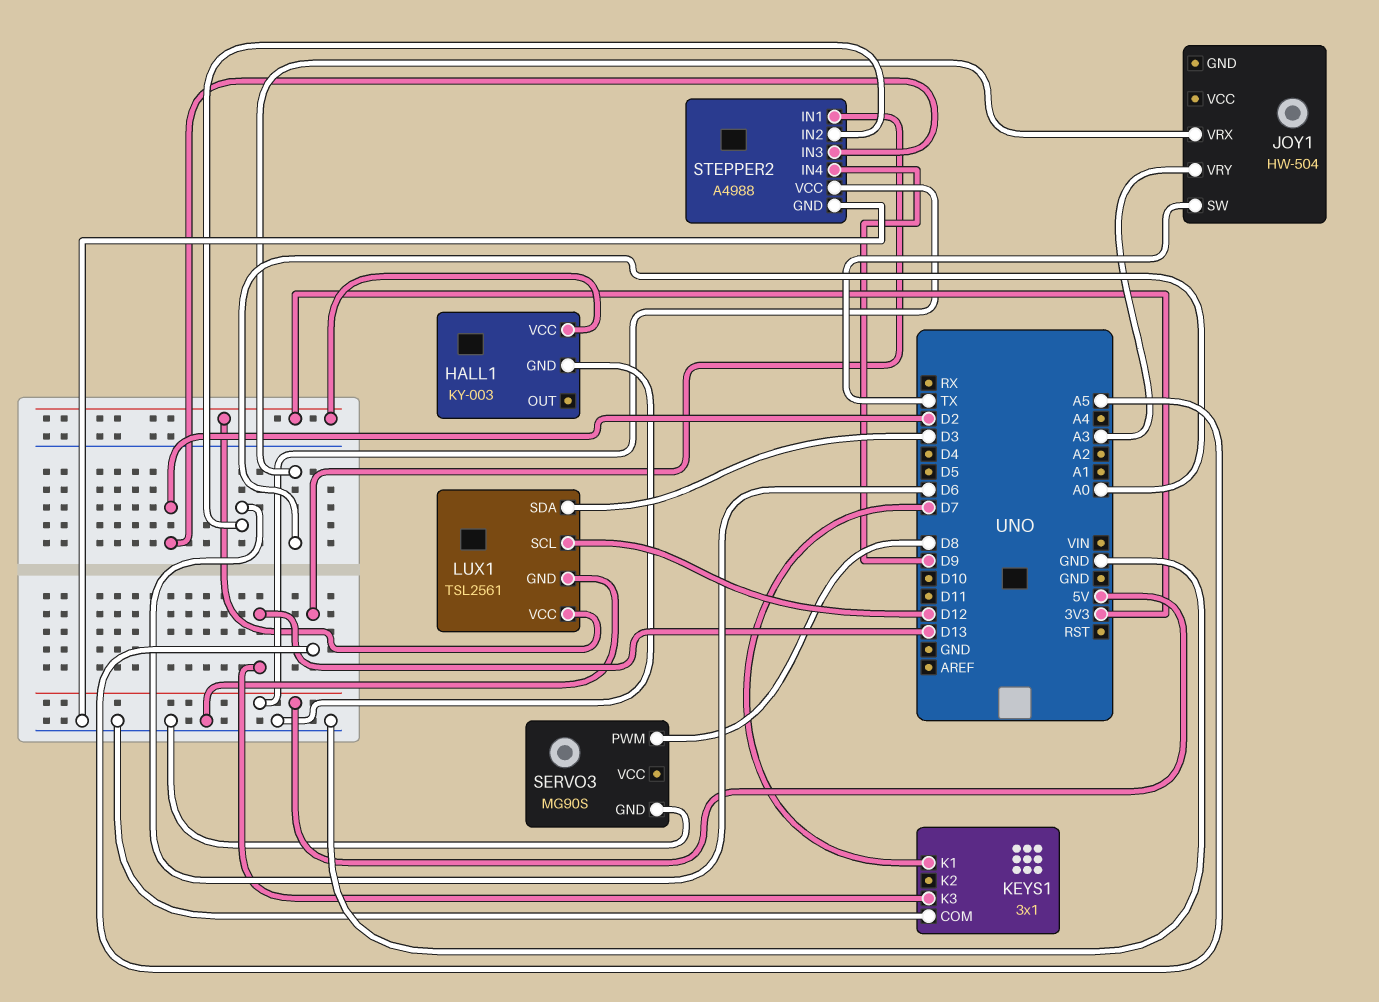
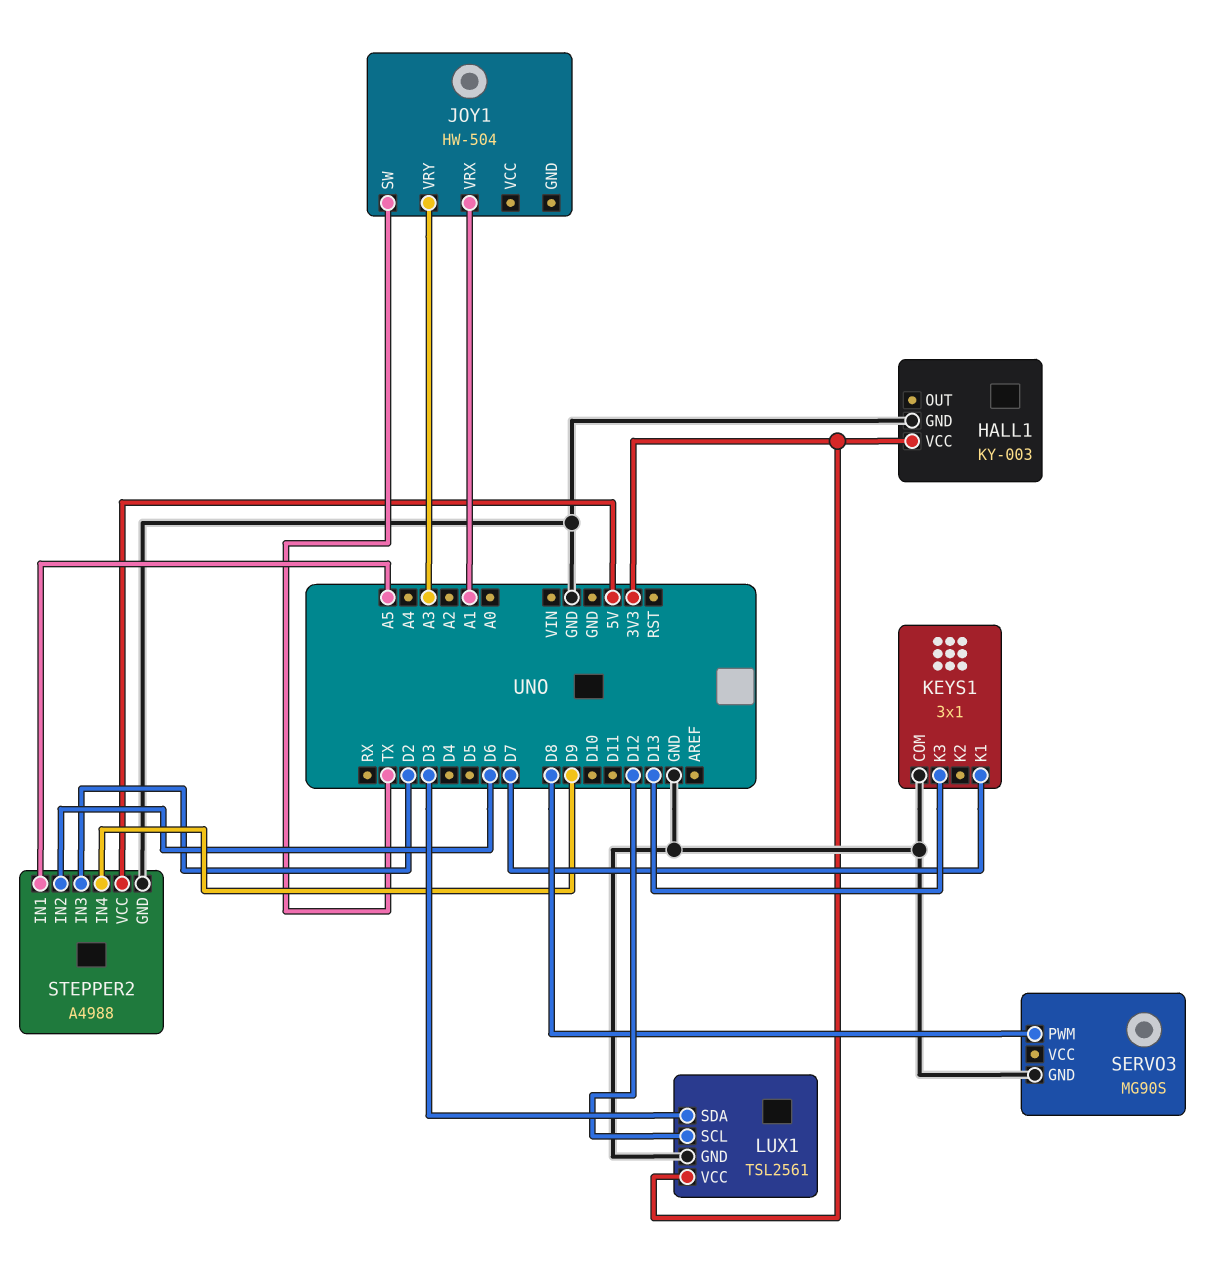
JOY1 pin VRX: A0 -> A1

